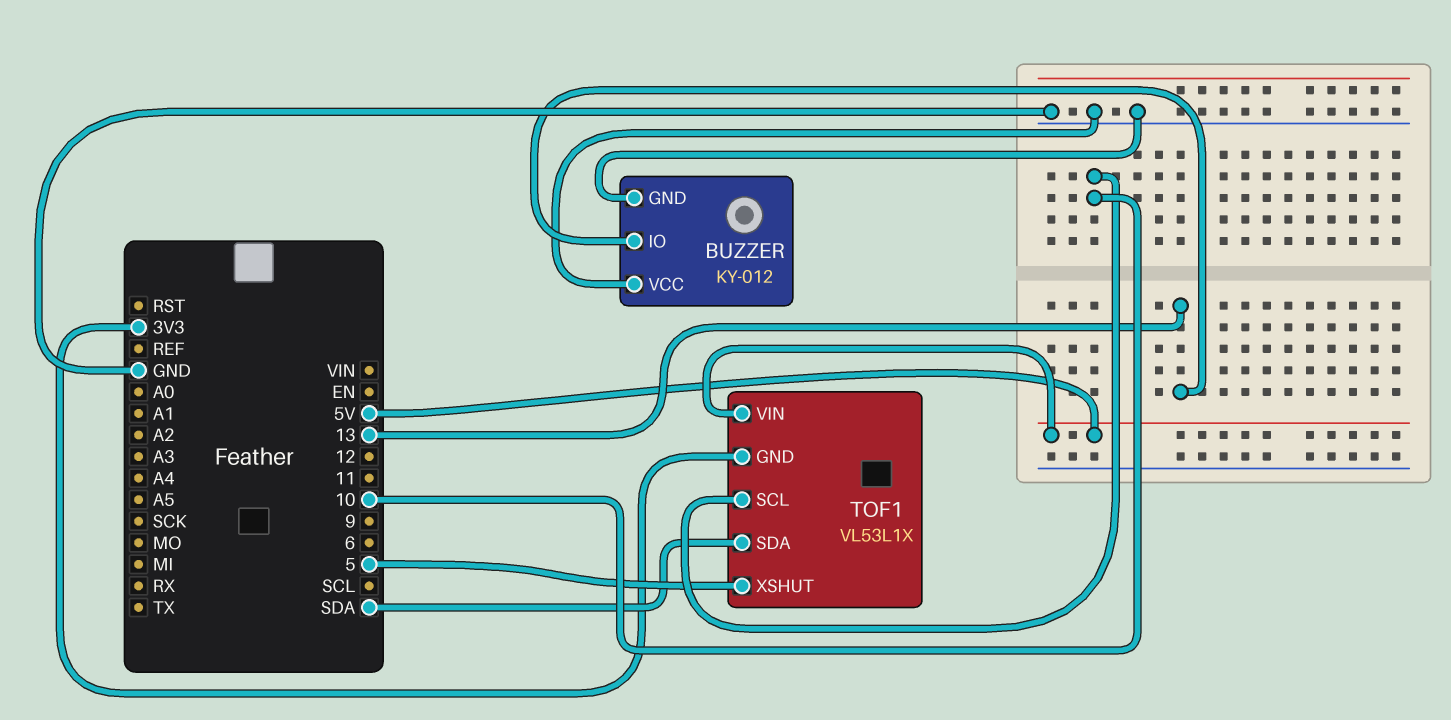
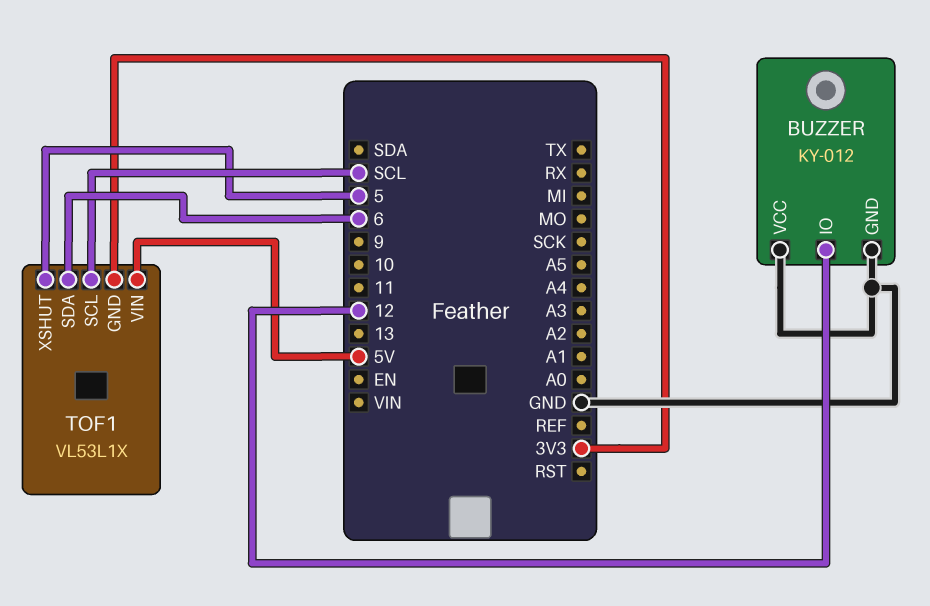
BUZZER pin IO: 13 -> 12
TOF1 pin SCL: 10 -> SCL
TOF1 pin SDA: SDA -> 6

